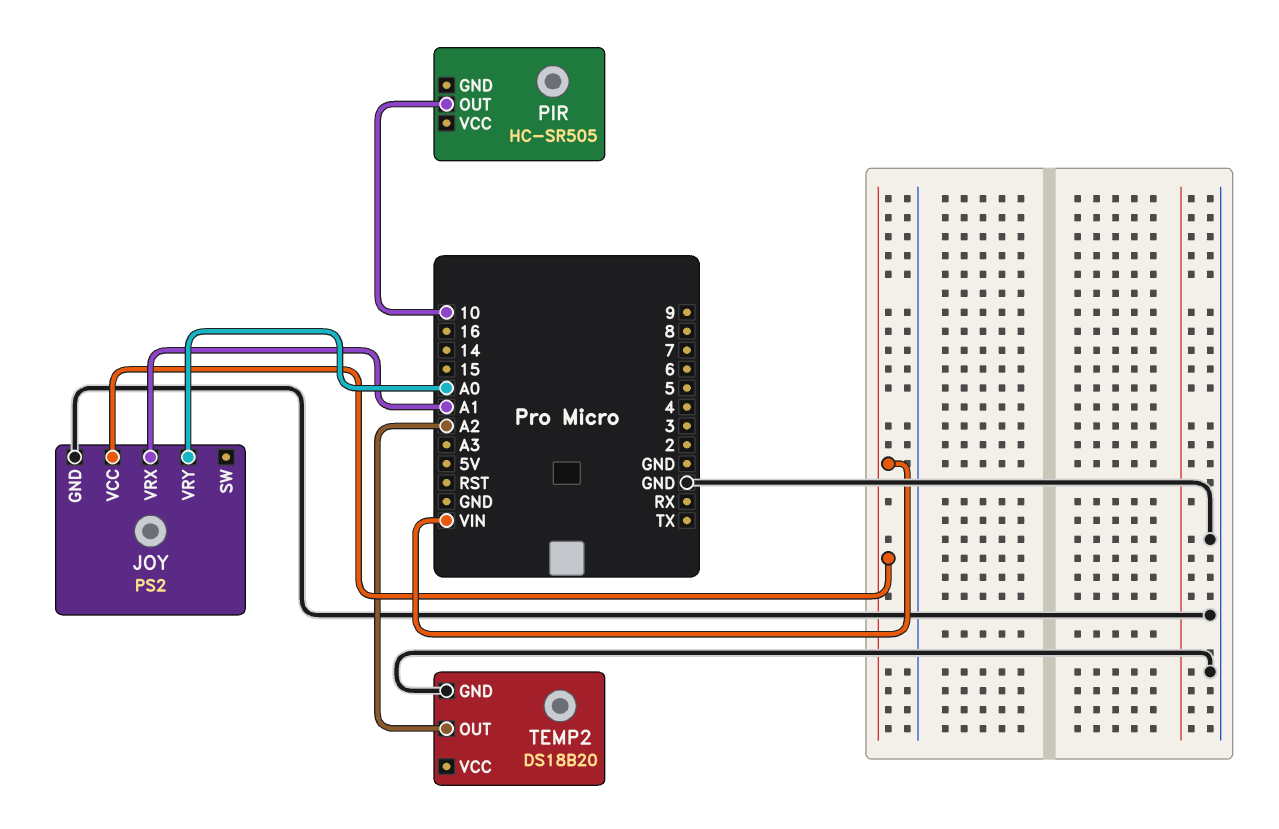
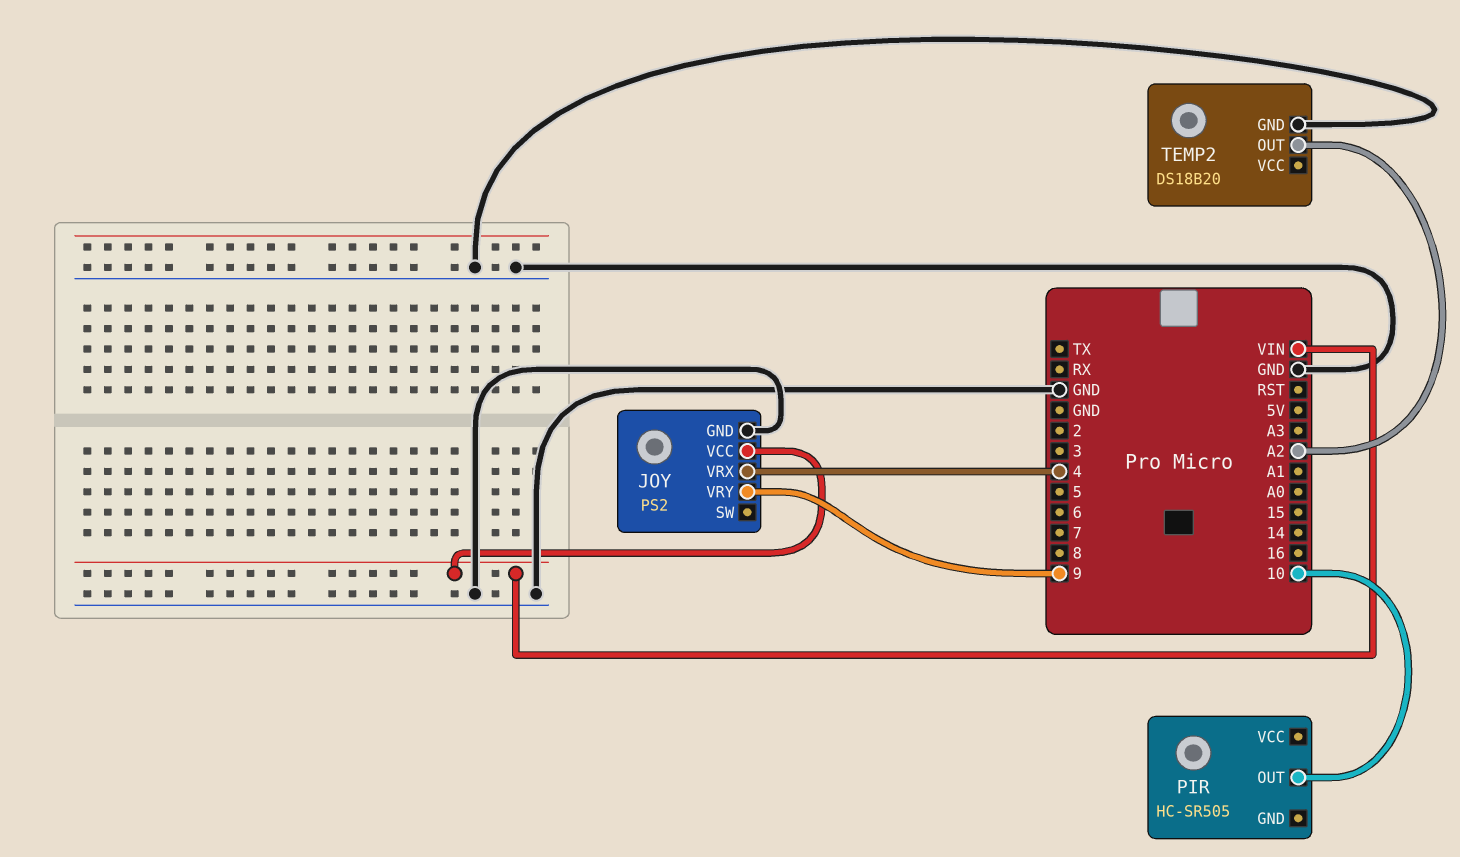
JOY pin VRX: A1 -> 4
JOY pin VRY: A0 -> 9

